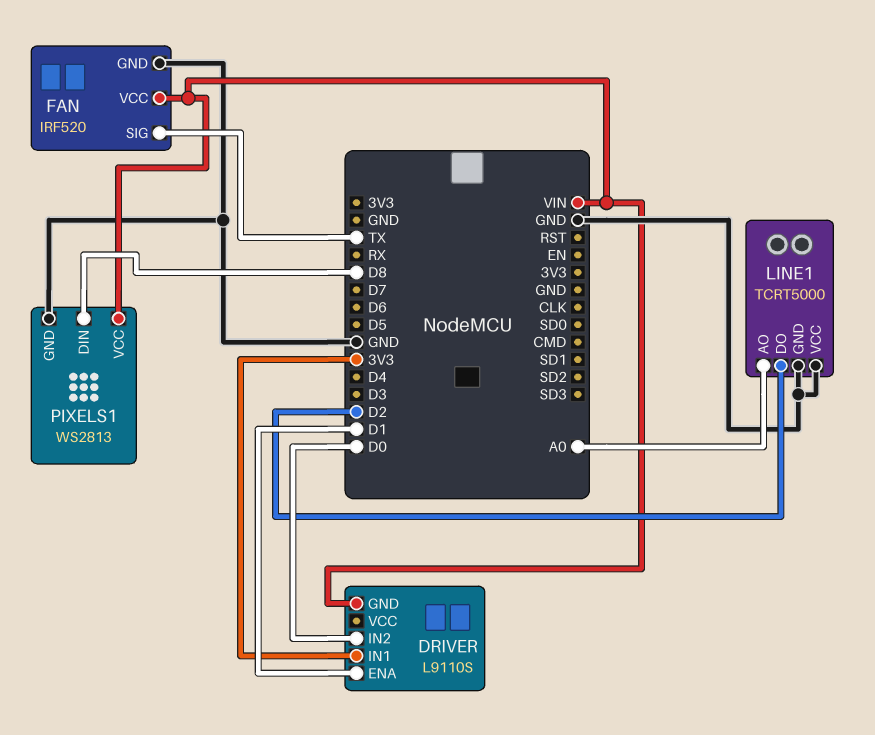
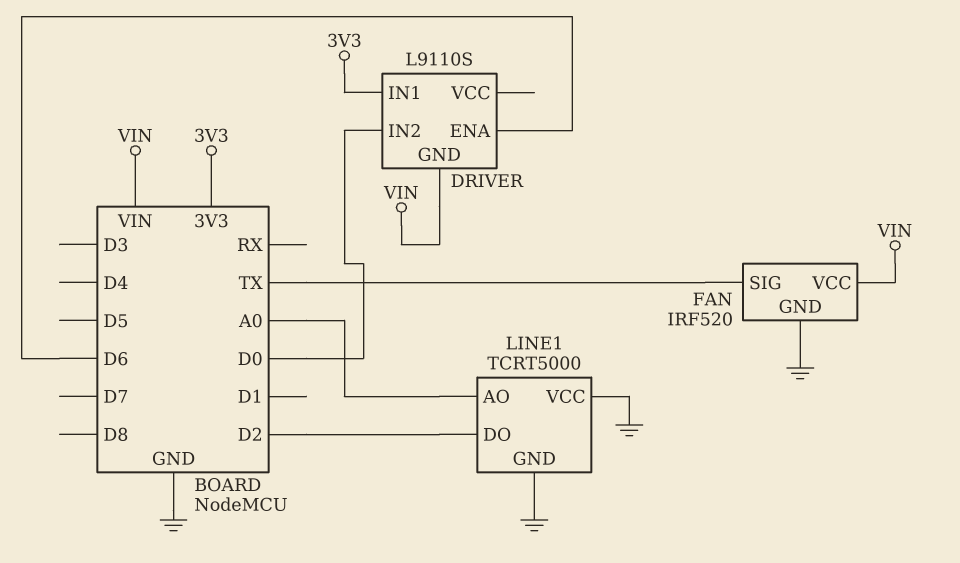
DRIVER pin ENA: D1 -> D6
PIXELS1: WS2813 -> none
PIXELS1 pin DIN: D8 -> none
PIXELS1 pin GND: GND -> none
PIXELS1 pin VCC: VIN -> none

